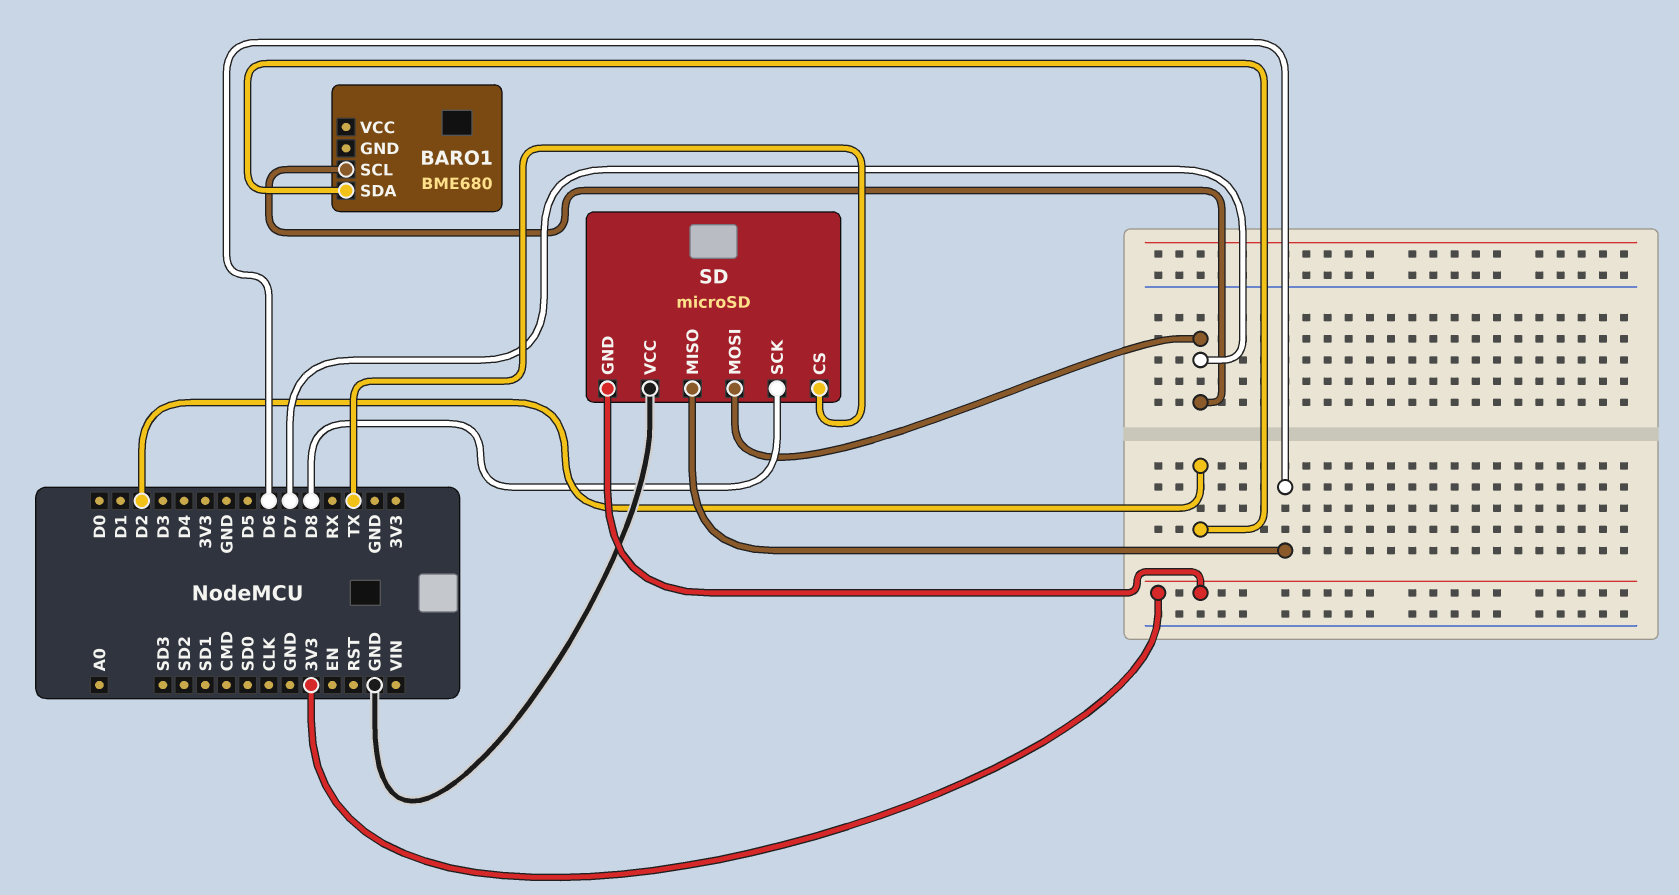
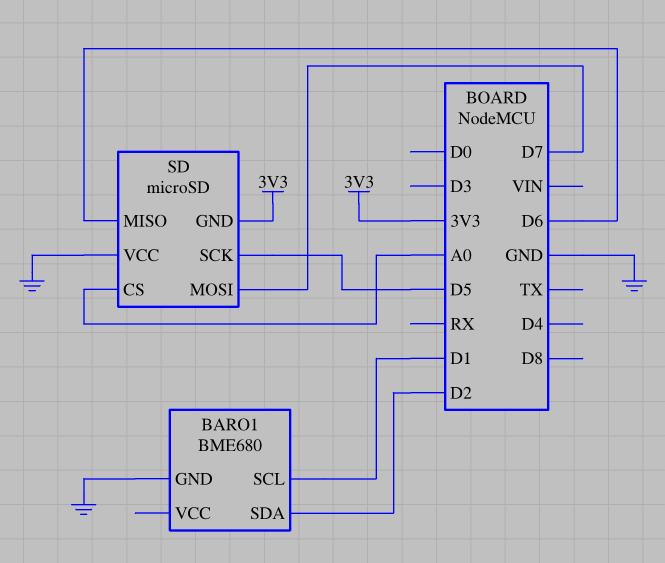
BARO1 pin GND: none -> GND
BARO1 pin SCL: D7 -> D1
SD pin CS: TX -> A0
SD pin SCK: D8 -> D5

